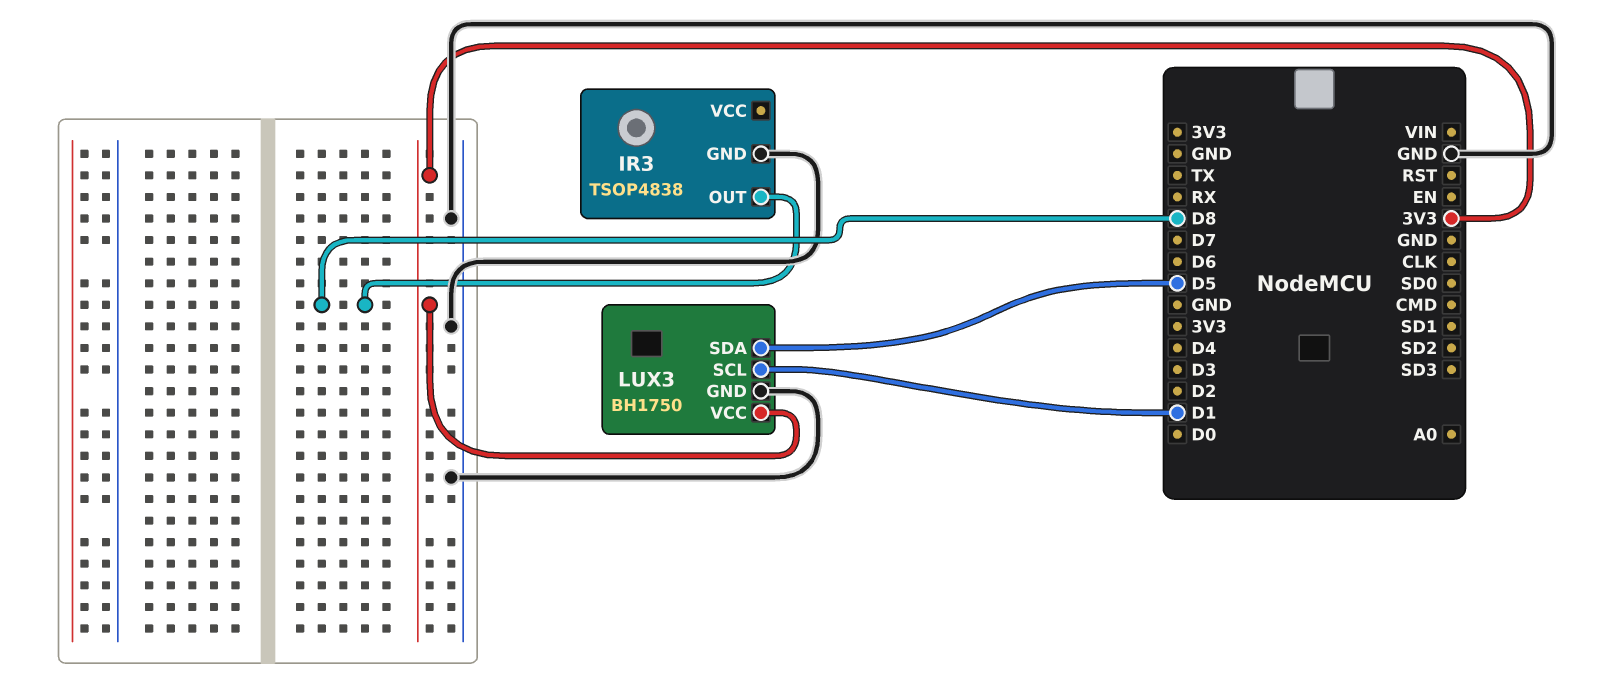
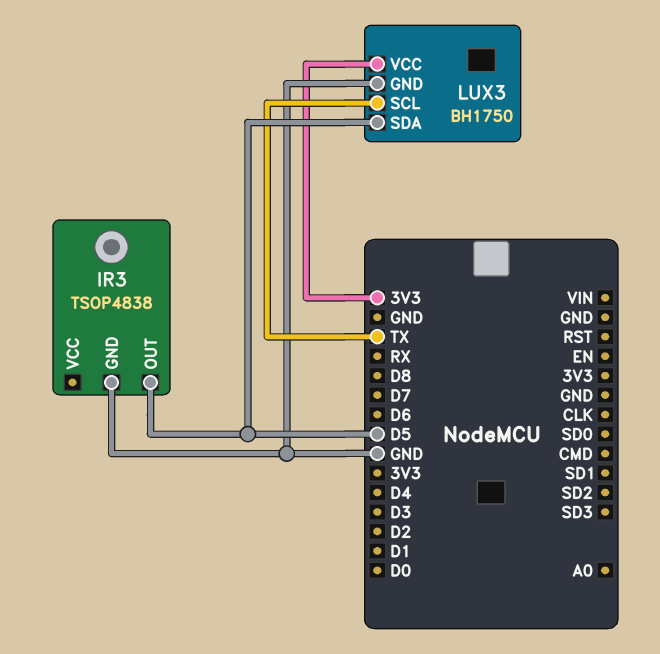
IR3 pin OUT: D8 -> D5
LUX3 pin SCL: D1 -> TX

